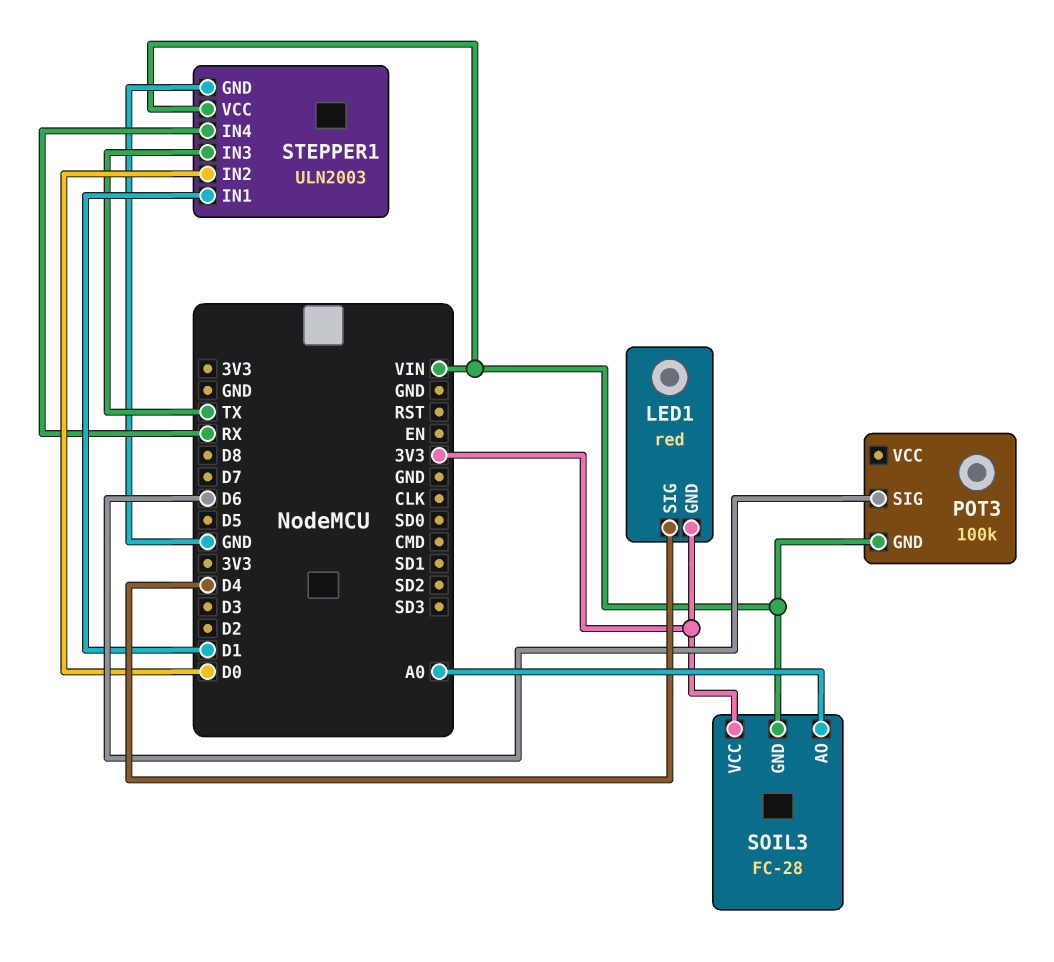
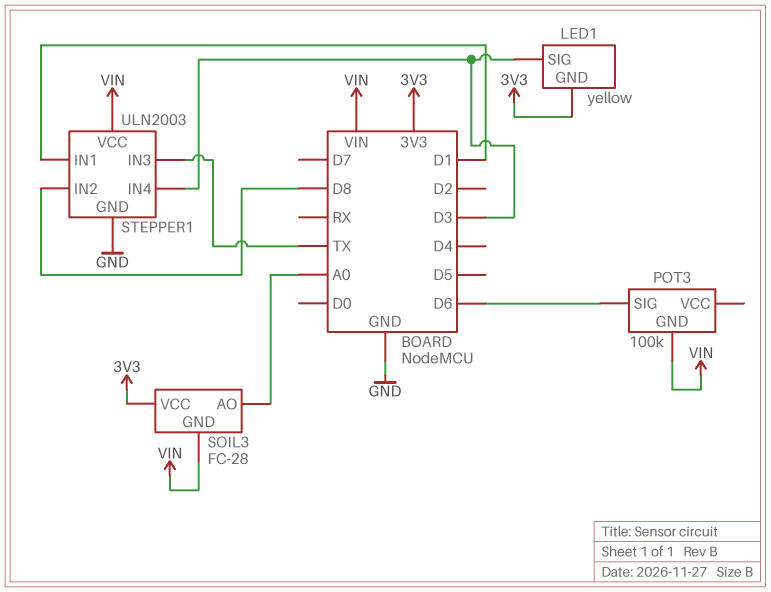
LED1: red -> yellow
LED1 pin SIG: D4 -> D3
STEPPER1 pin IN2: D0 -> D8
STEPPER1 pin IN4: RX -> D3

